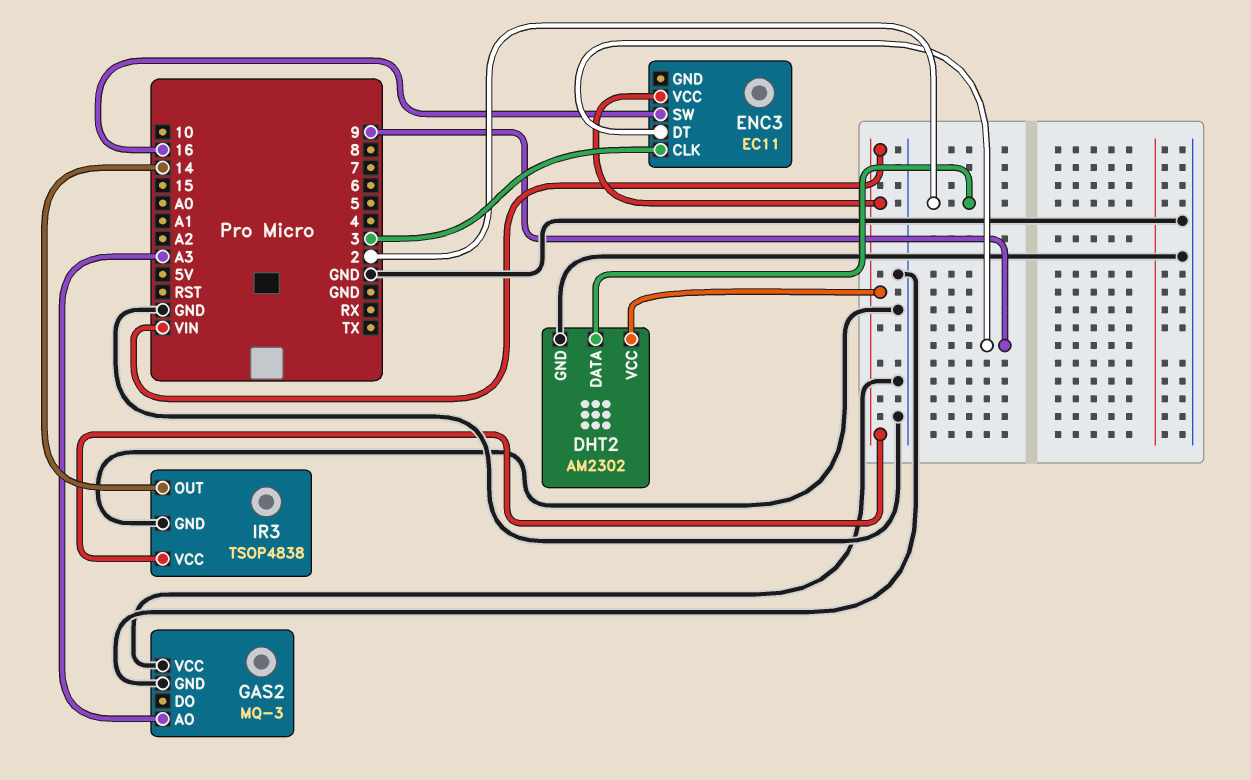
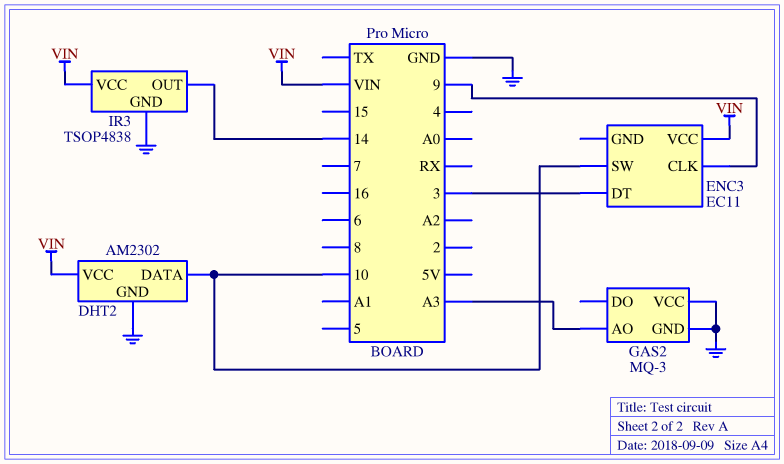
DHT2 pin DATA: 2 -> 10
ENC3 pin CLK: 3 -> 9
ENC3 pin DT: 9 -> 3
ENC3 pin SW: 16 -> 10

